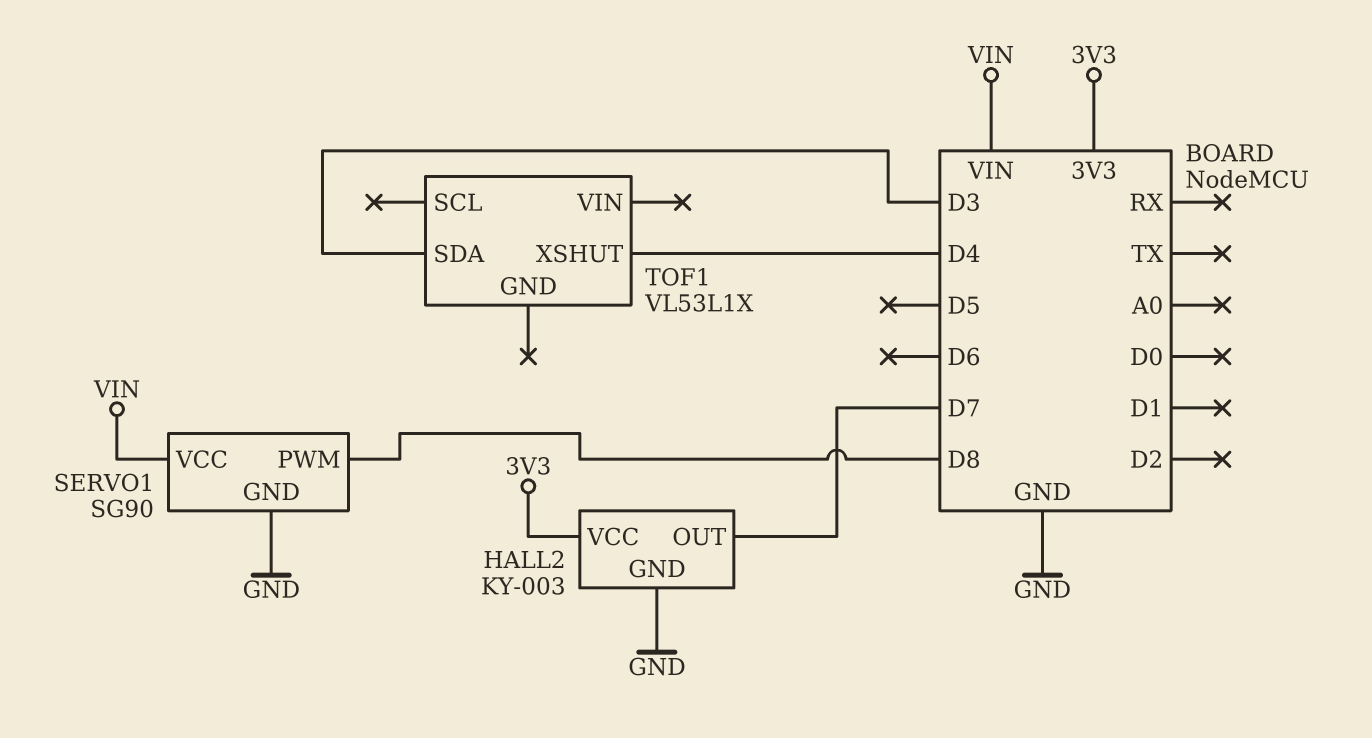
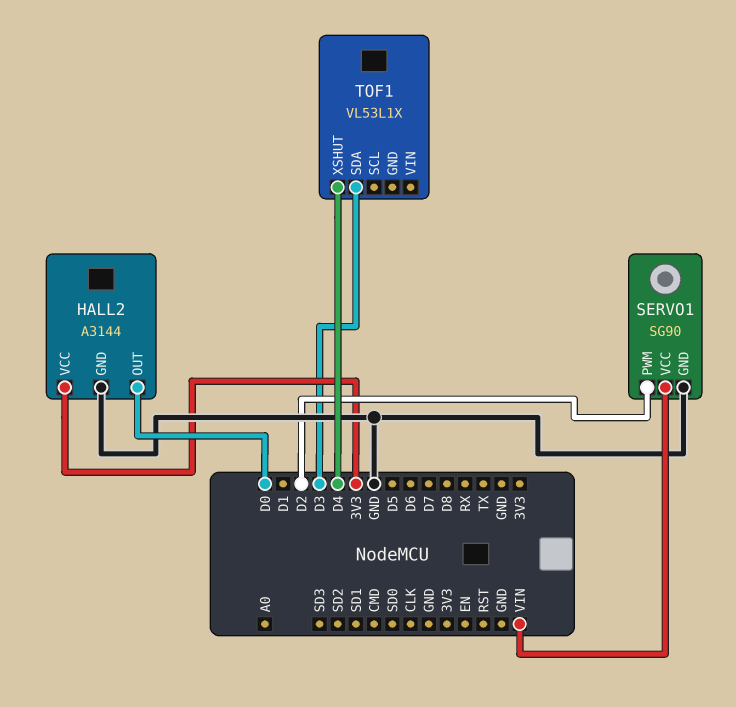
HALL2: KY-003 -> A3144
HALL2 pin OUT: D7 -> D0
SERVO1 pin PWM: D8 -> D2

